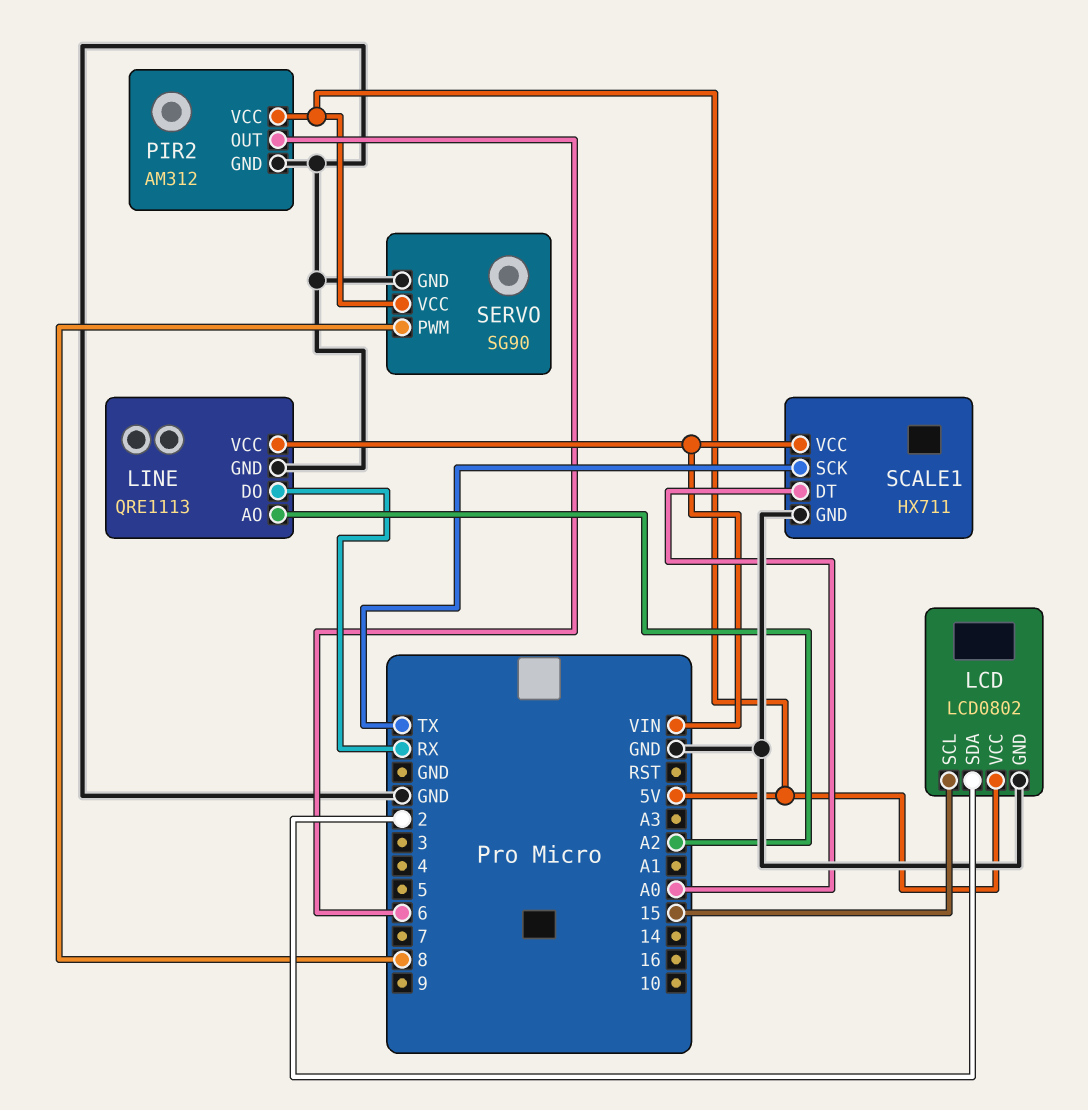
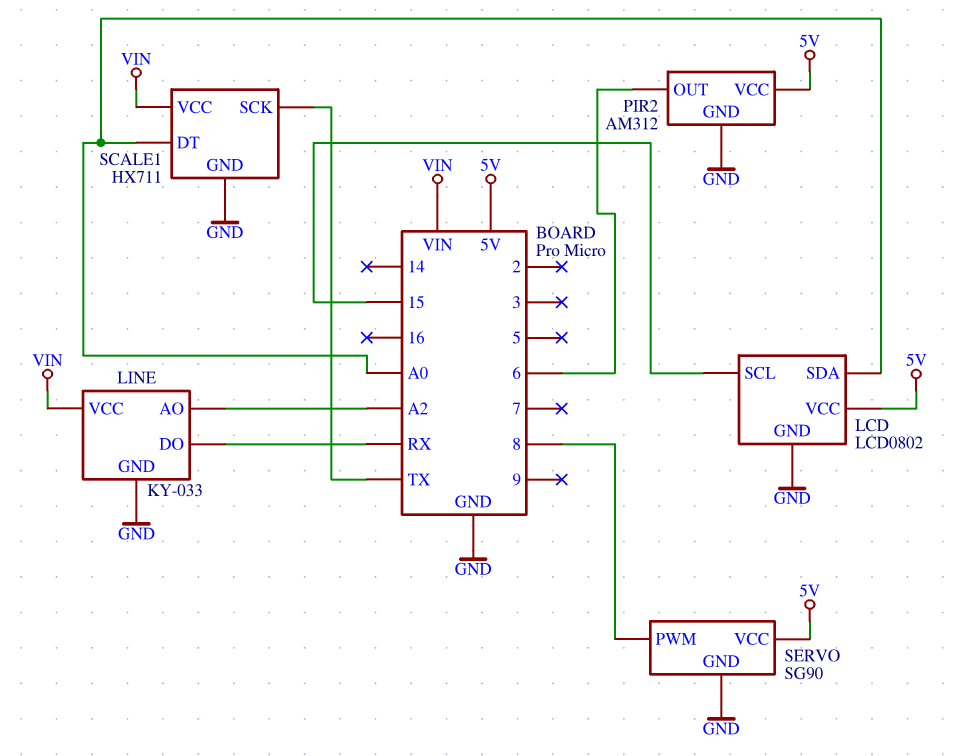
LCD pin SDA: 2 -> A0
LINE: QRE1113 -> KY-033

